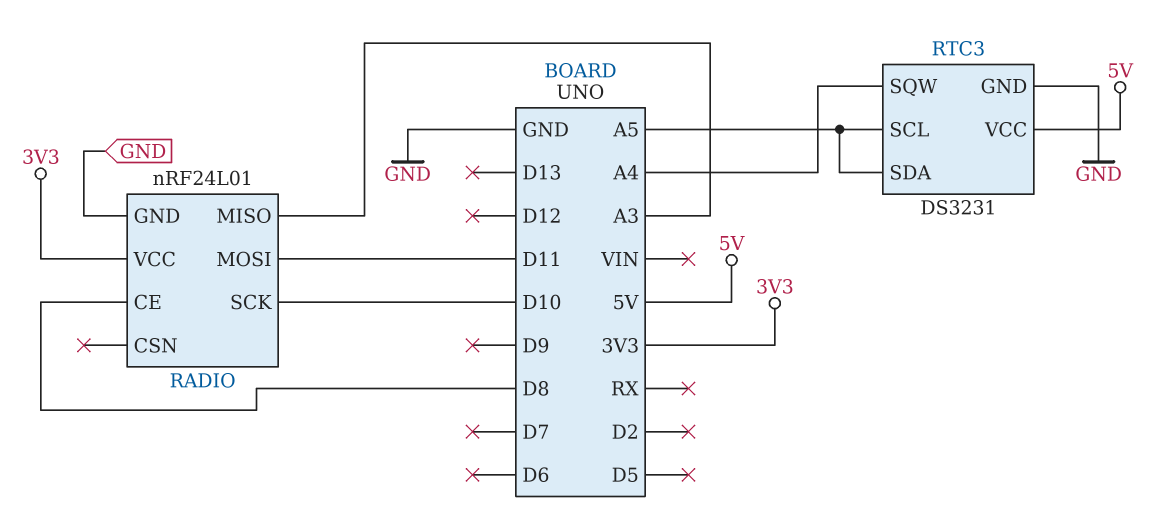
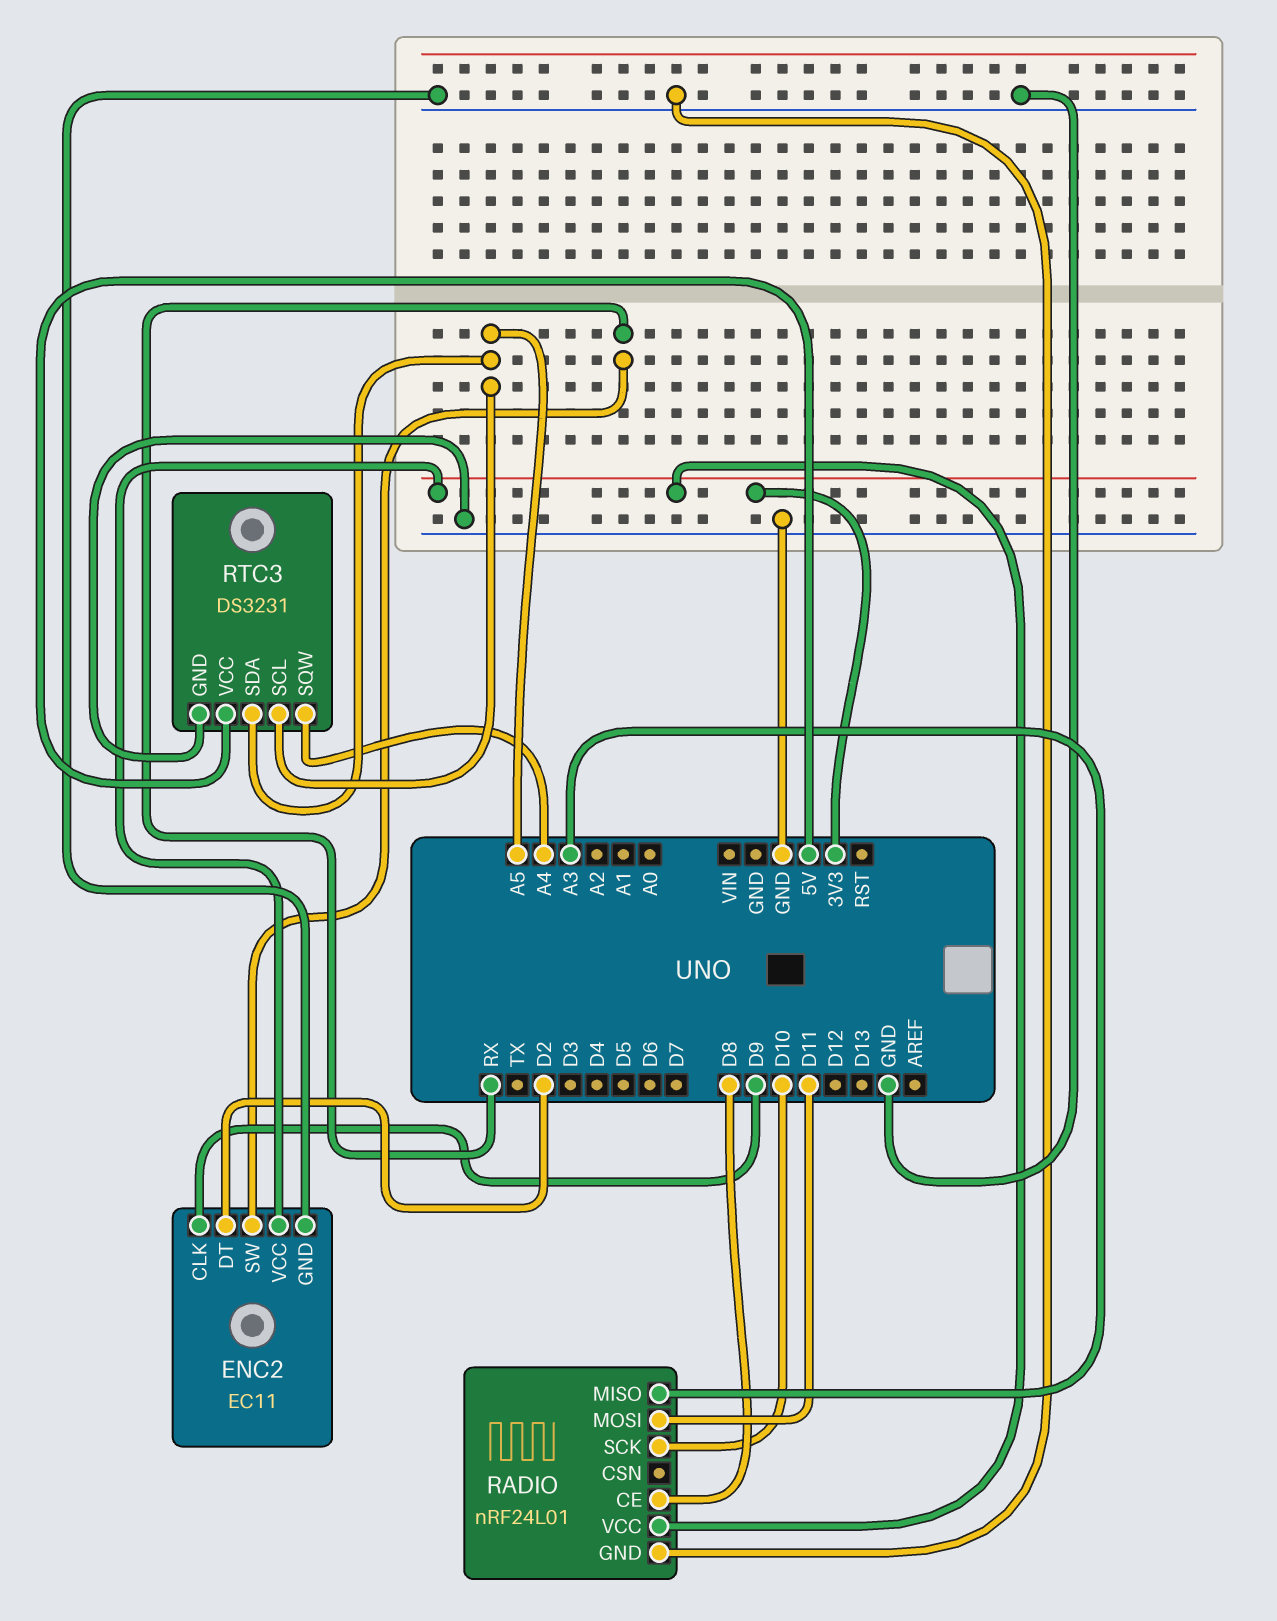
ENC2: none -> EC11
ENC2 pin CLK: none -> D9
ENC2 pin DT: none -> D2
ENC2 pin GND: none -> GND
ENC2 pin SW: none -> RX
ENC2 pin VCC: none -> 3V3

